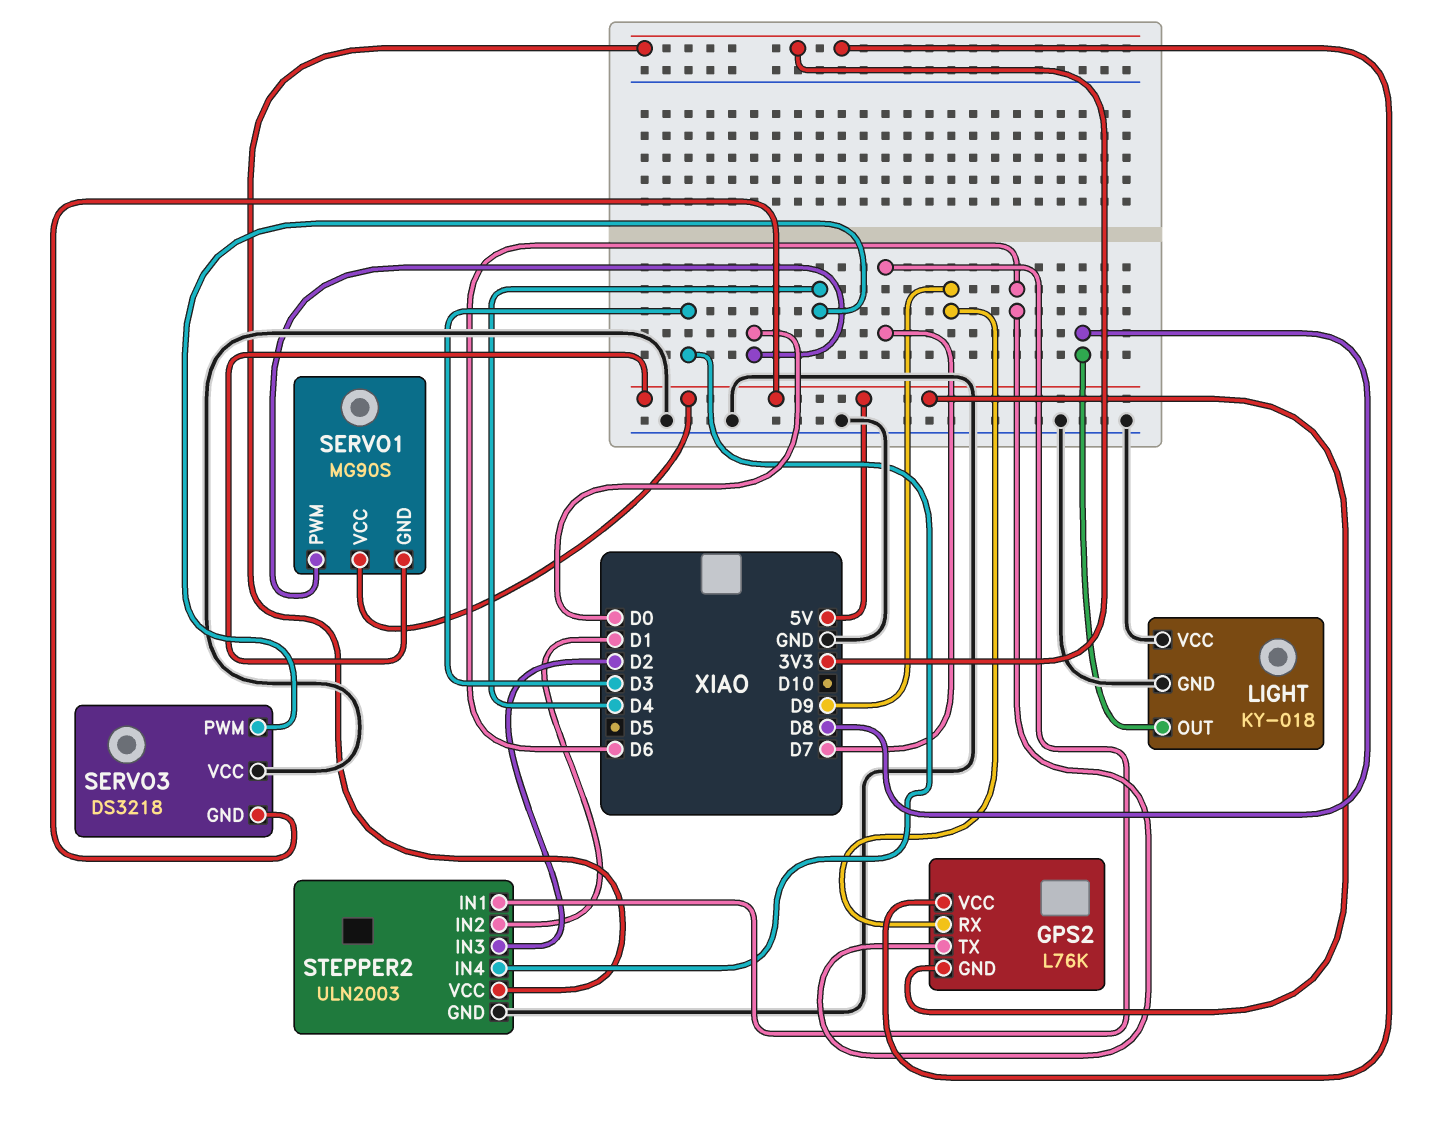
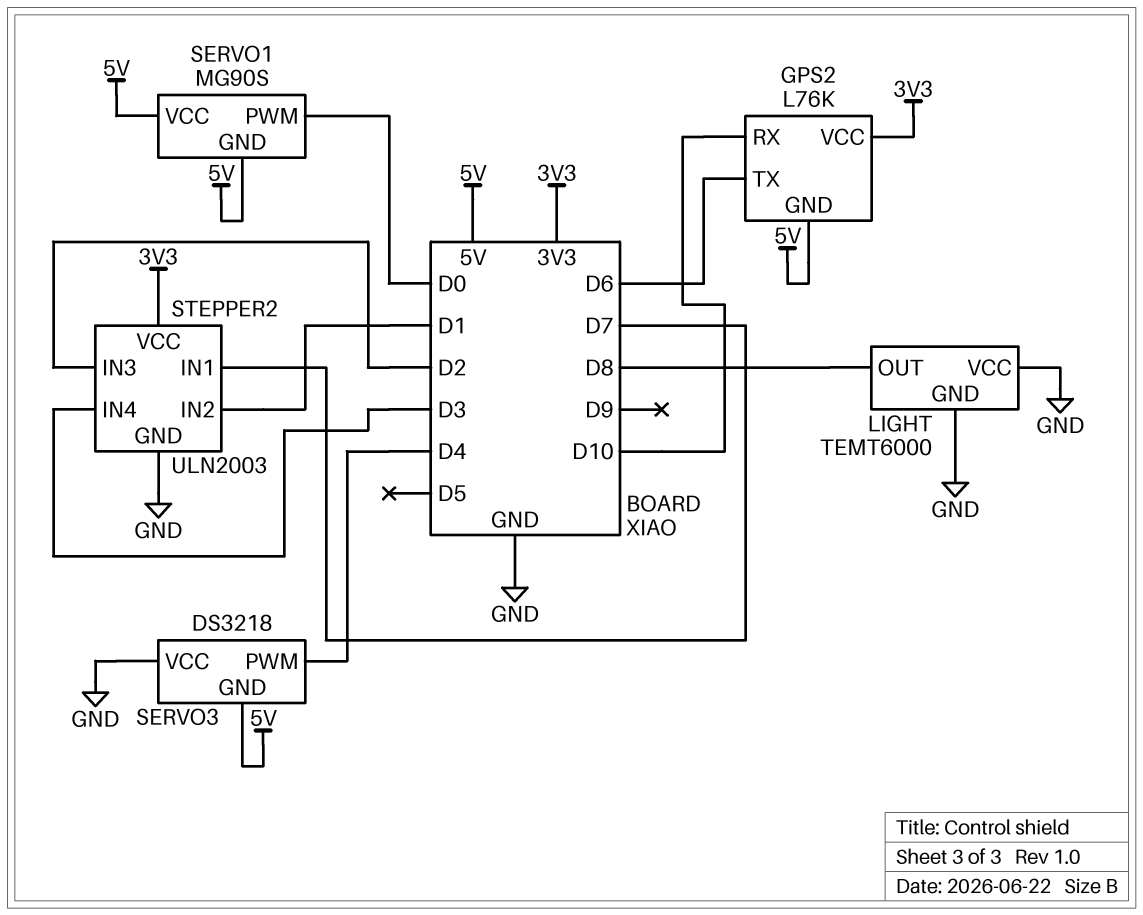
GPS2 pin RX: D9 -> D10
LIGHT: KY-018 -> TEMT6000

